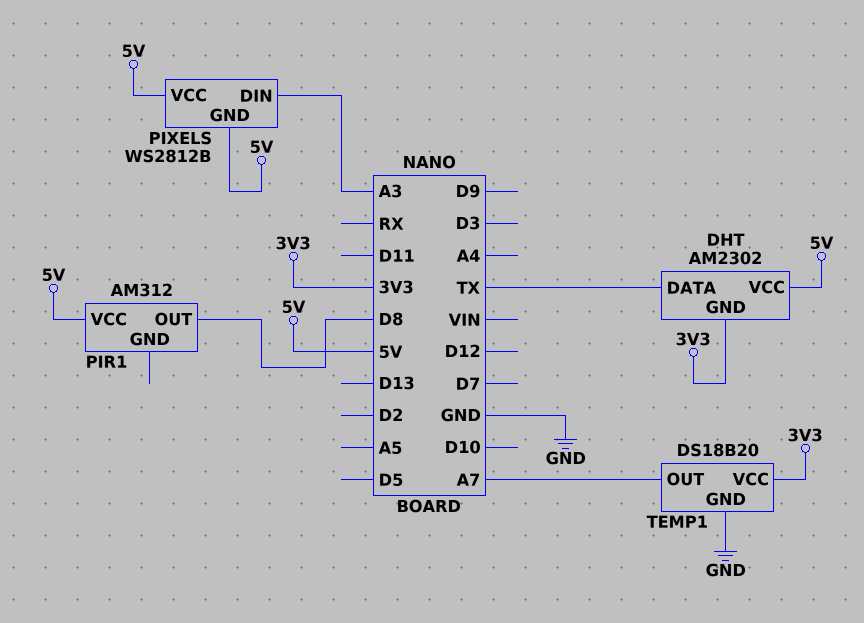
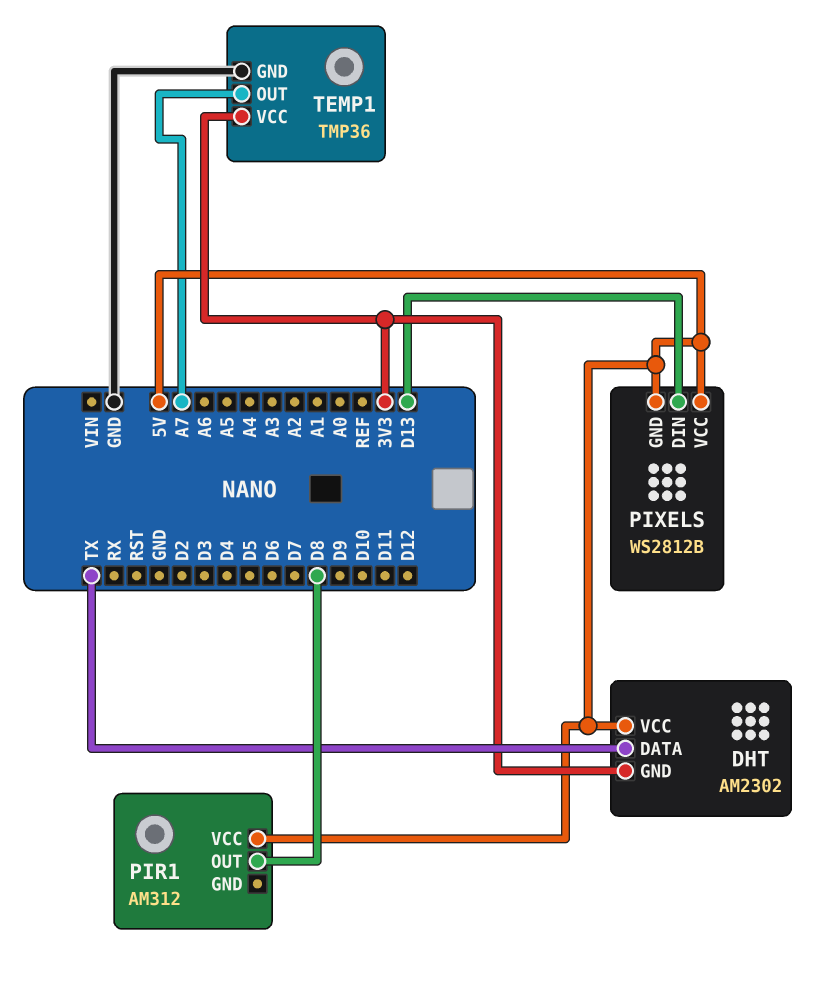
PIXELS pin DIN: A3 -> D13
TEMP1: DS18B20 -> TMP36

